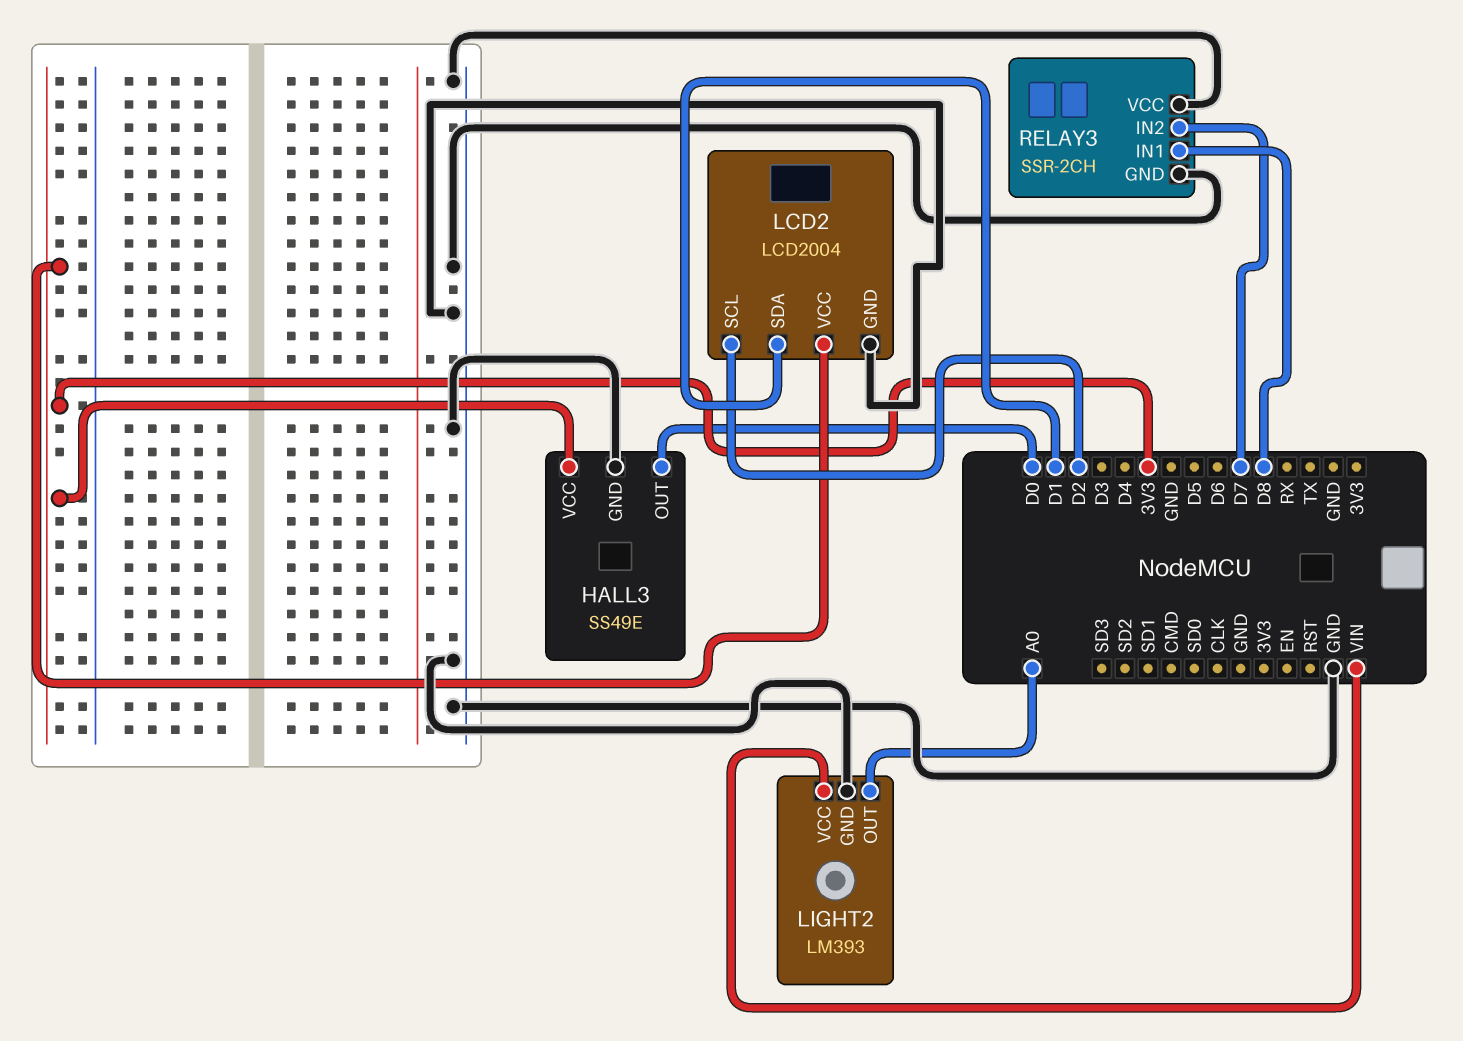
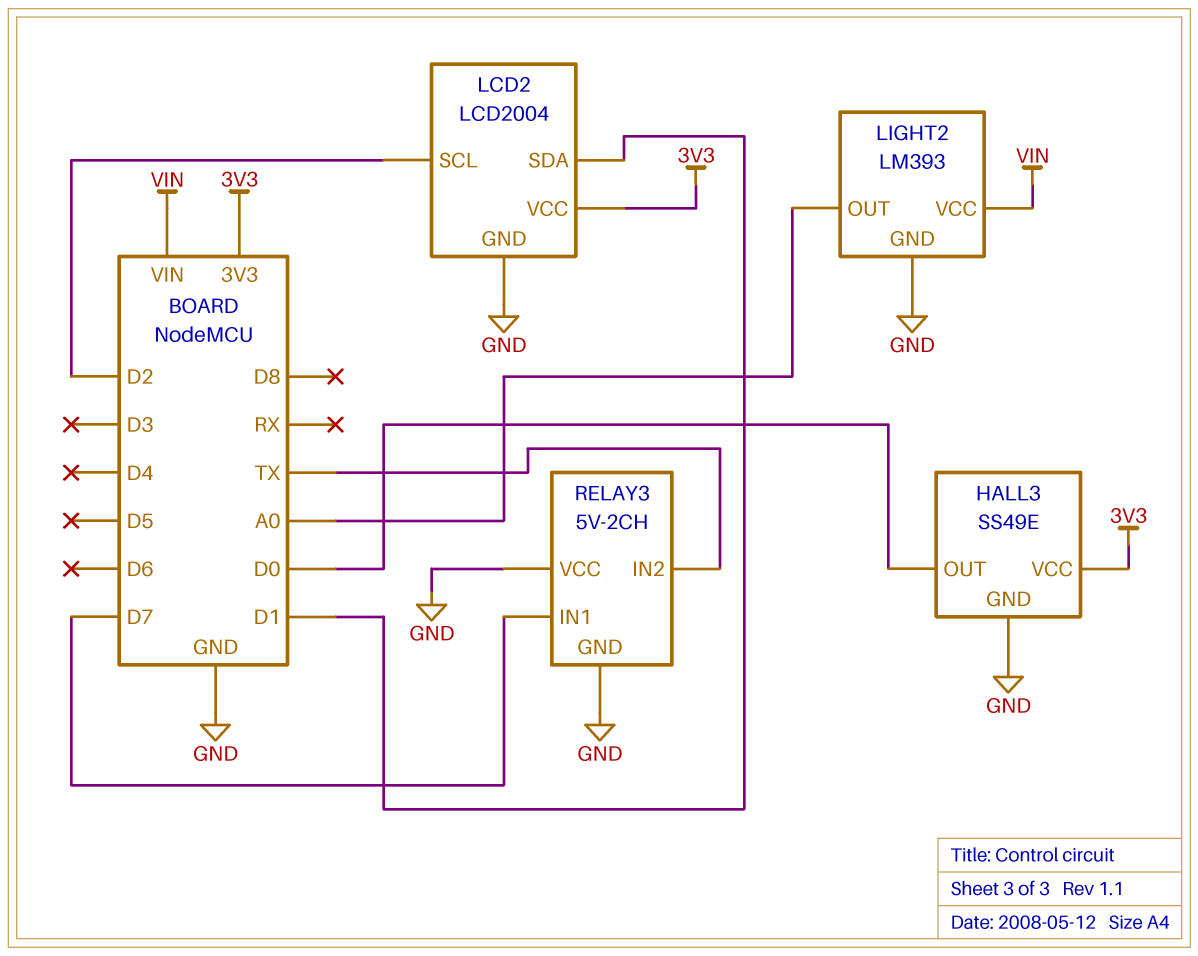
RELAY3: SSR-2CH -> 5V-2CH
RELAY3 pin IN1: D8 -> D7
RELAY3 pin IN2: D7 -> TX

